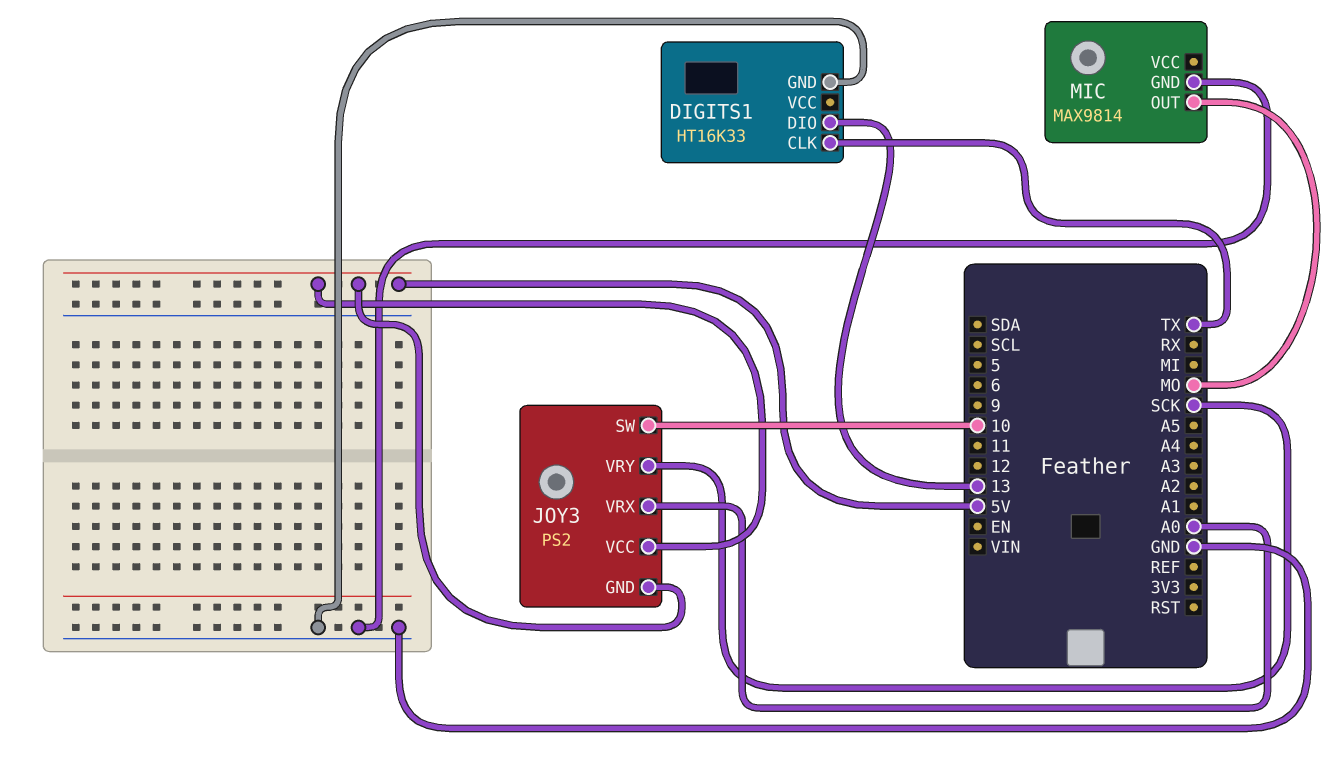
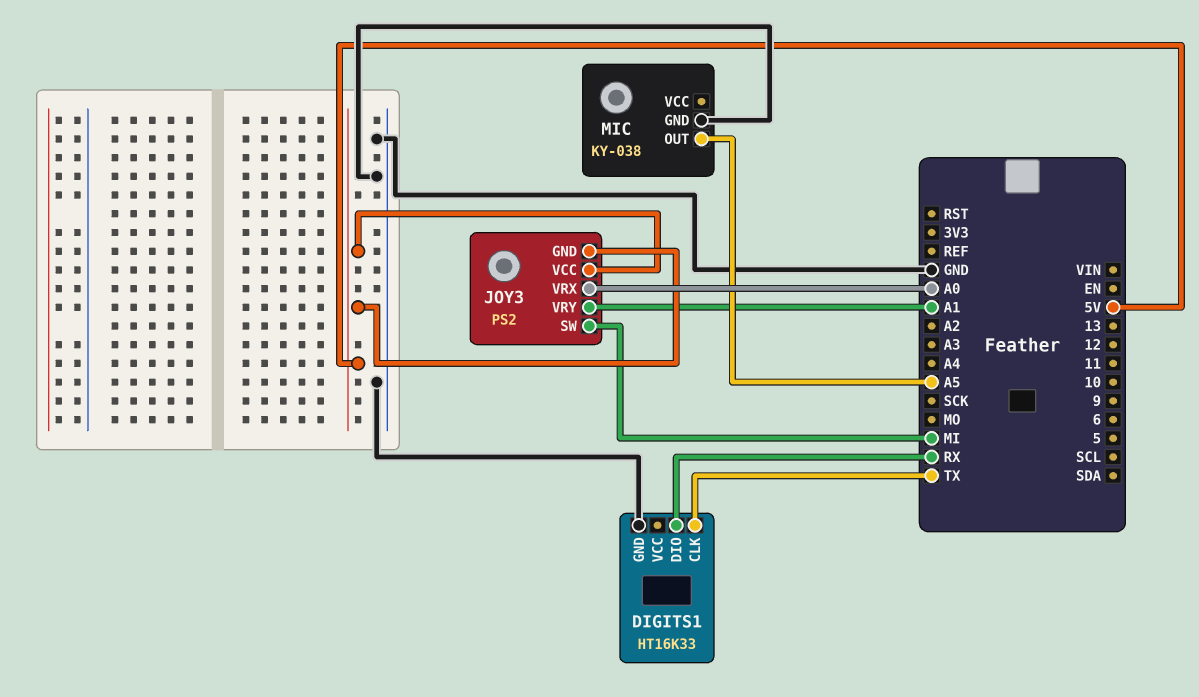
DIGITS1 pin DIO: 13 -> RX
JOY3 pin SW: 10 -> MI
JOY3 pin VRY: SCK -> A1
MIC: MAX9814 -> KY-038
MIC pin OUT: MO -> A5

